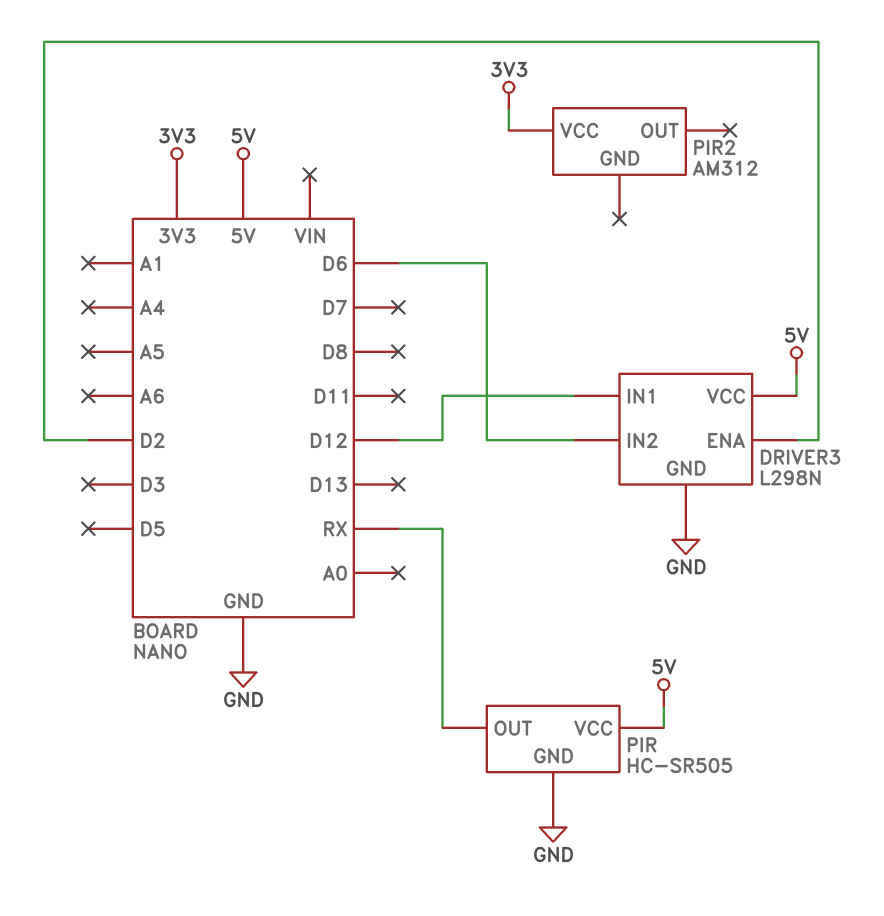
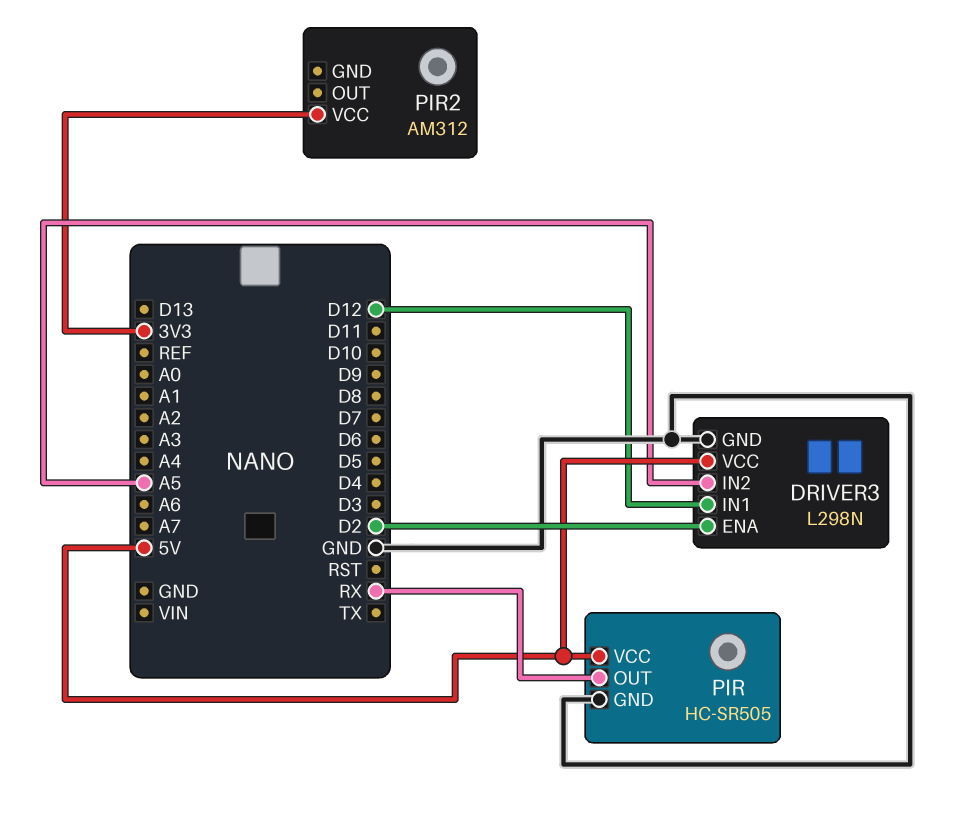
DRIVER3 pin IN2: D6 -> A5

